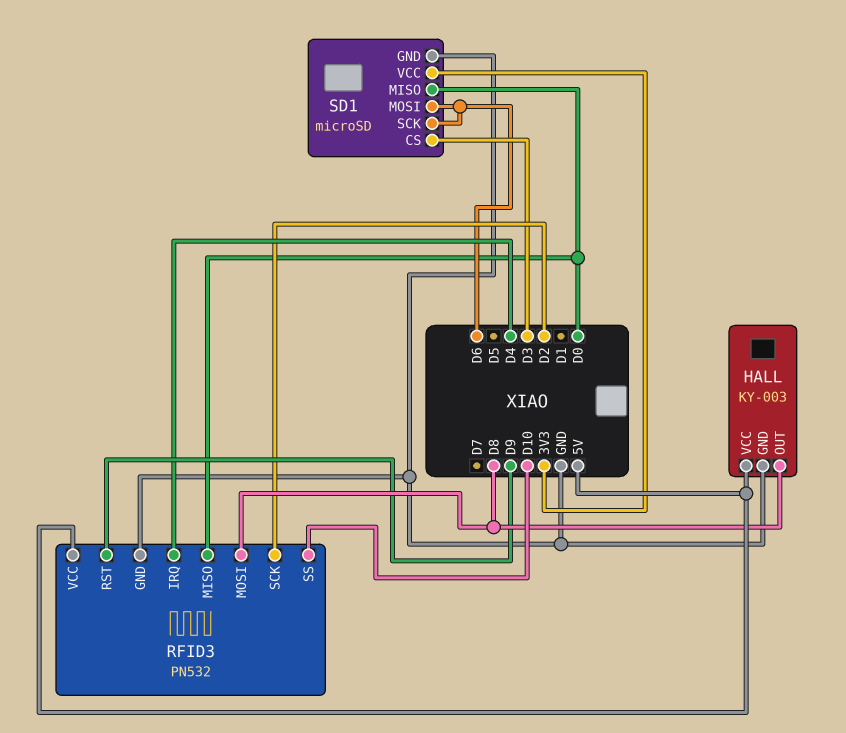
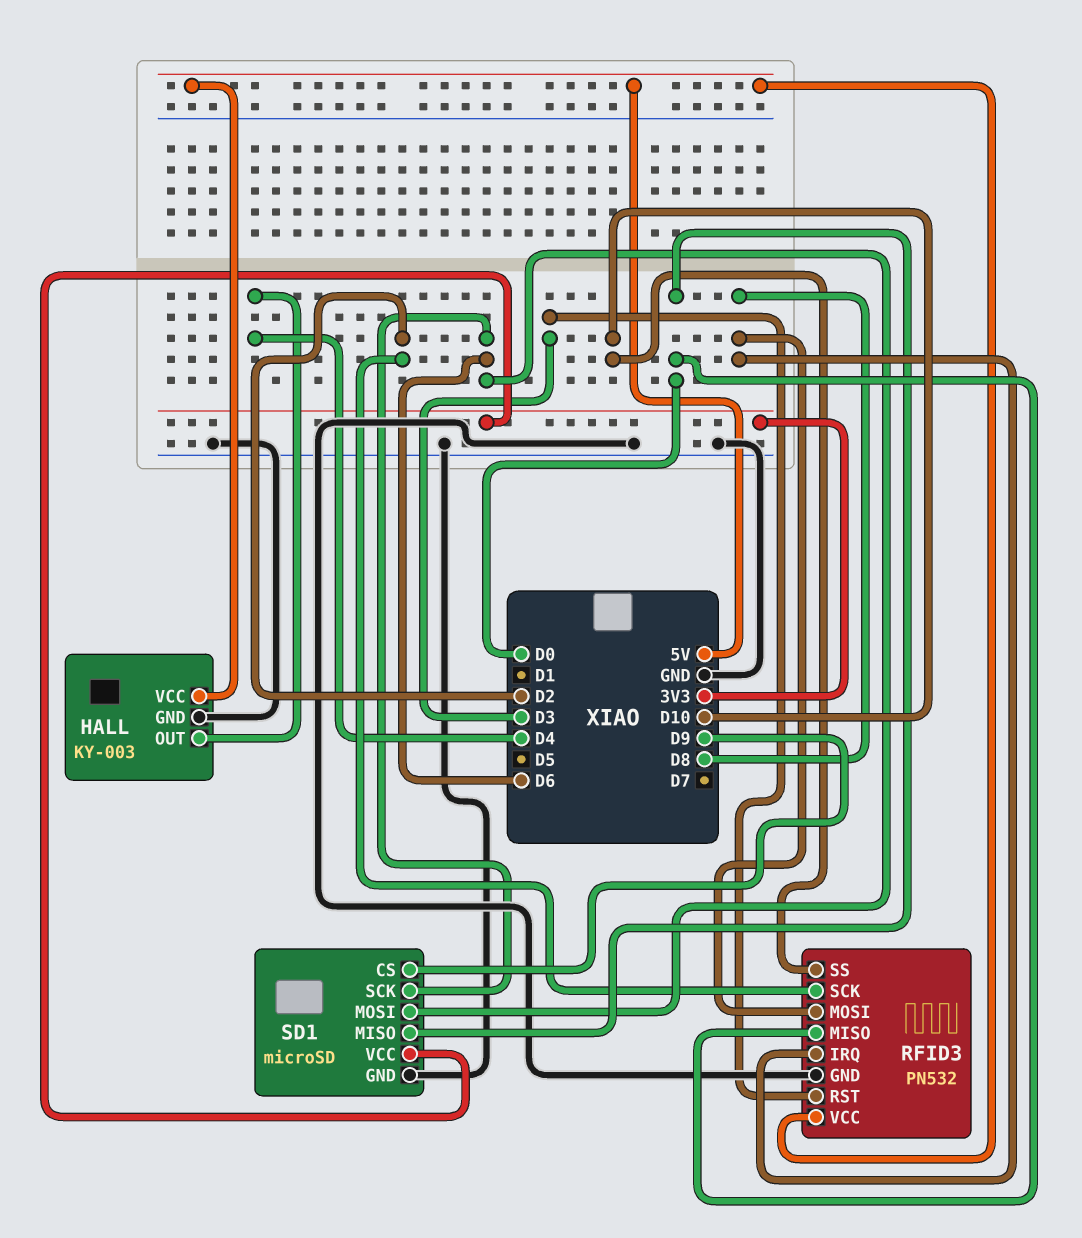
HALL pin OUT: D8 -> D4
RFID3 pin IRQ: D4 -> D8
RFID3 pin RST: D9 -> D3
SD1 pin CS: D3 -> D9

